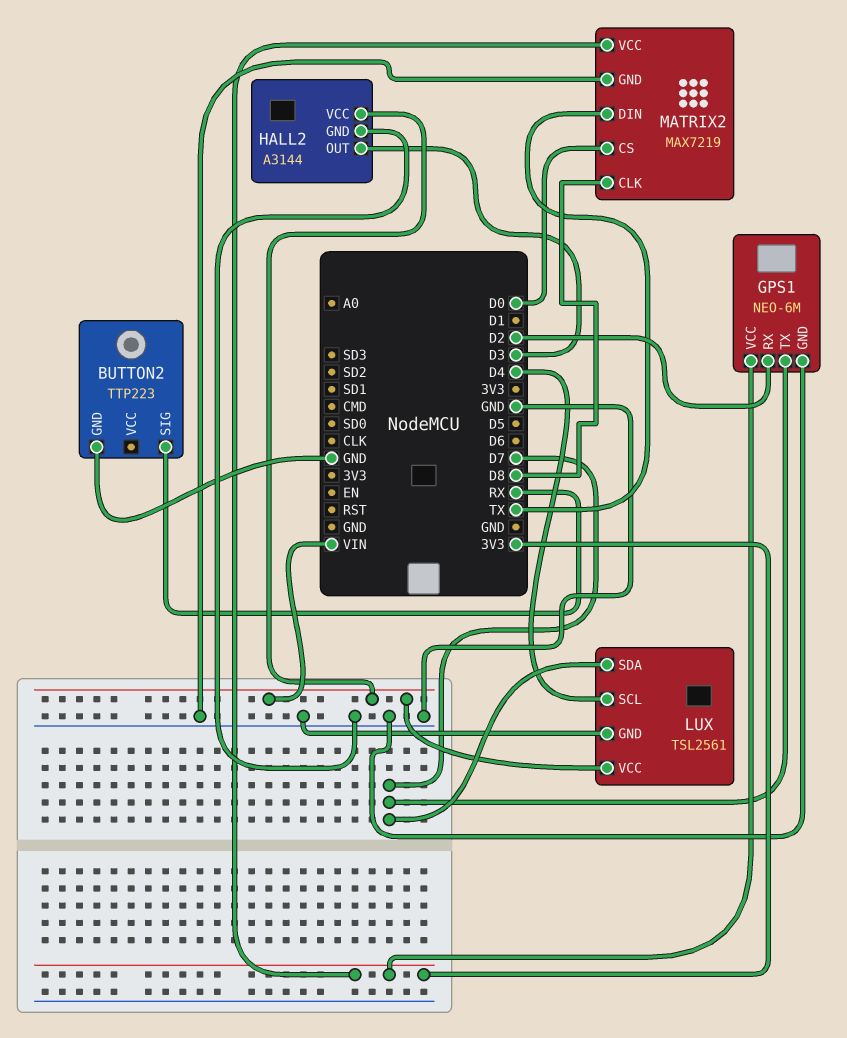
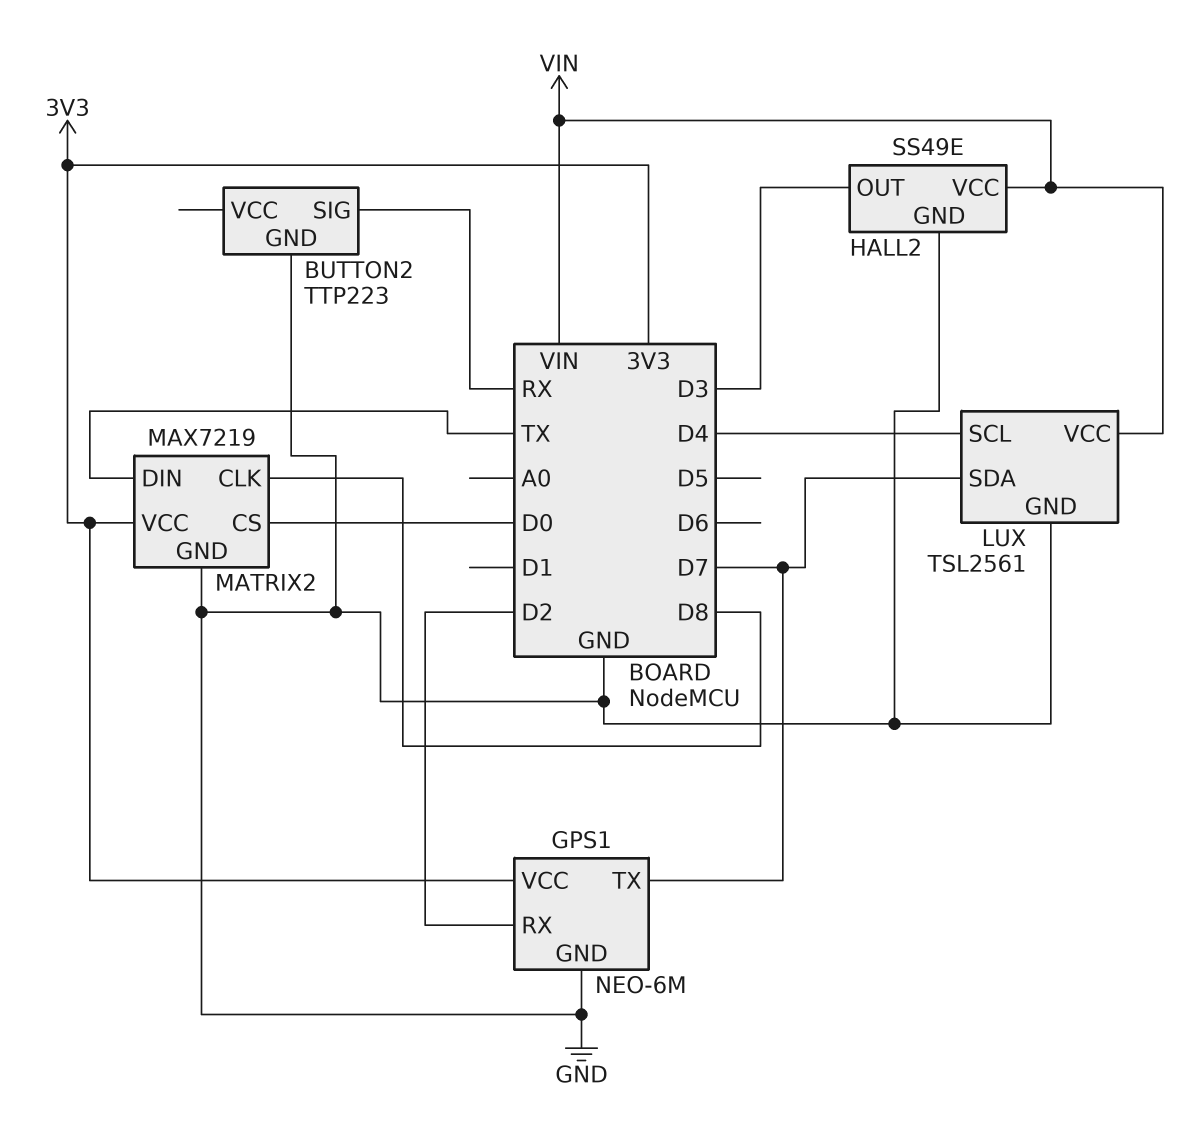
HALL2: A3144 -> SS49E

